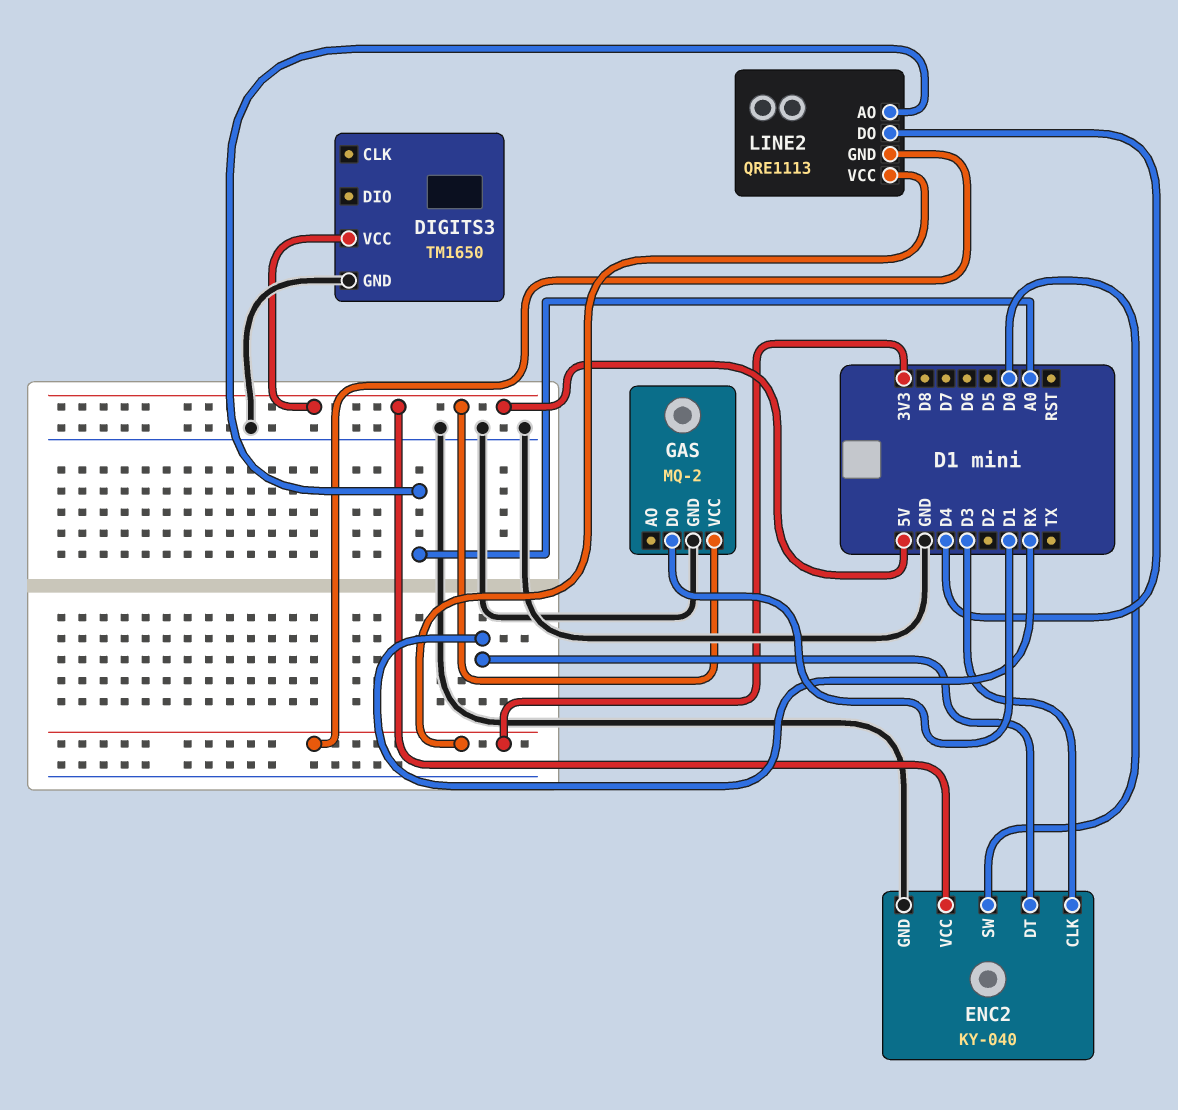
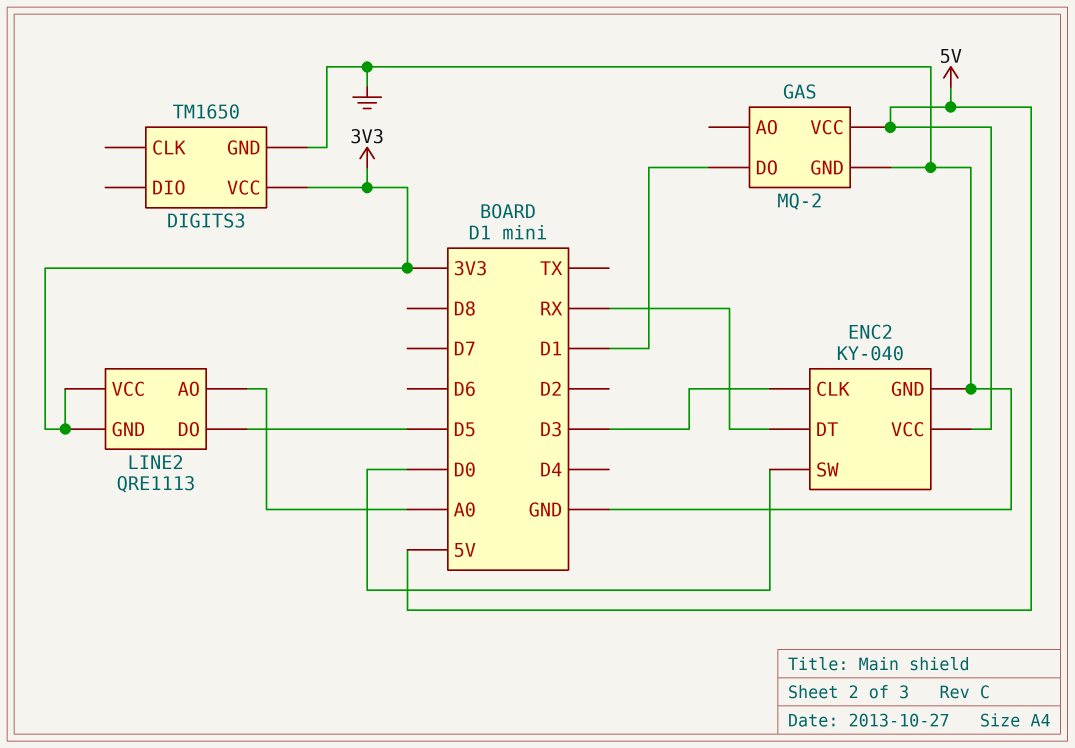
DIGITS3 pin VCC: 5V -> 3V3
LINE2 pin DO: D4 -> D5

